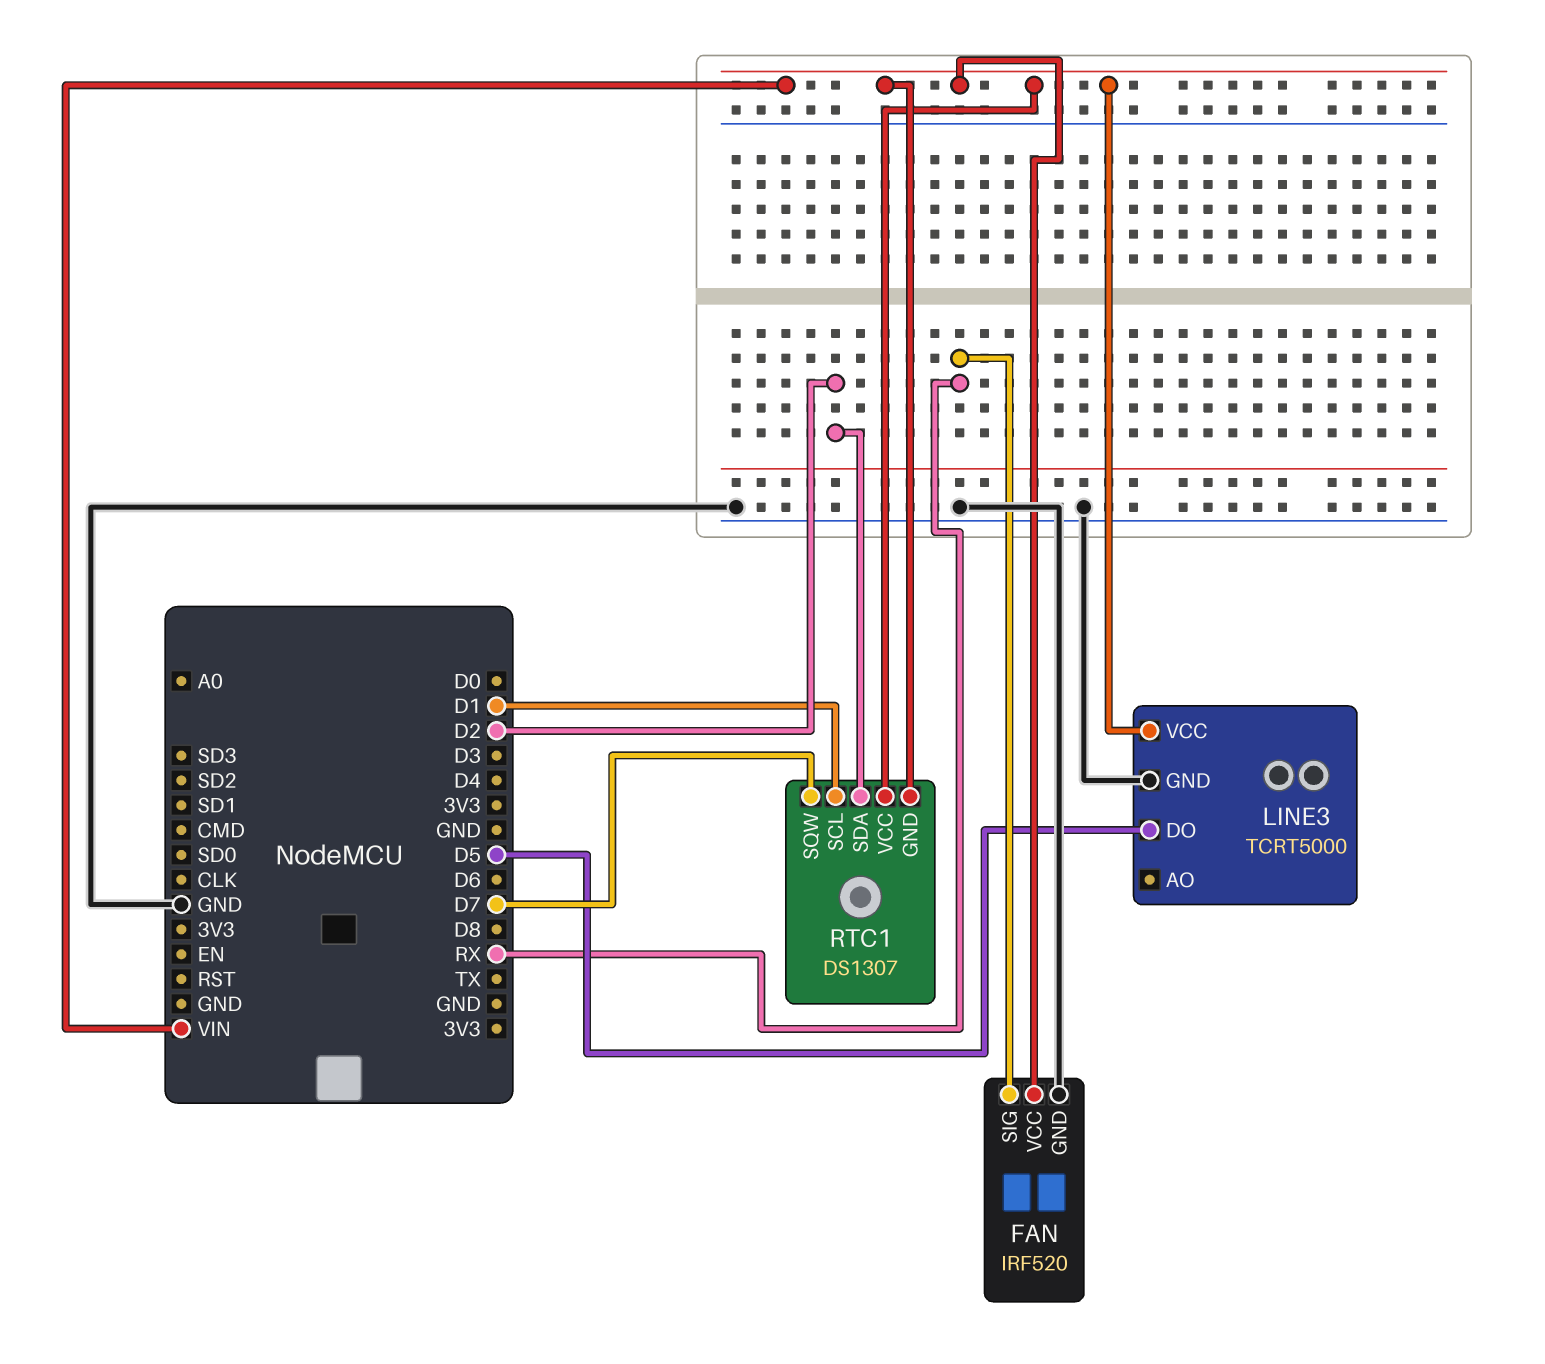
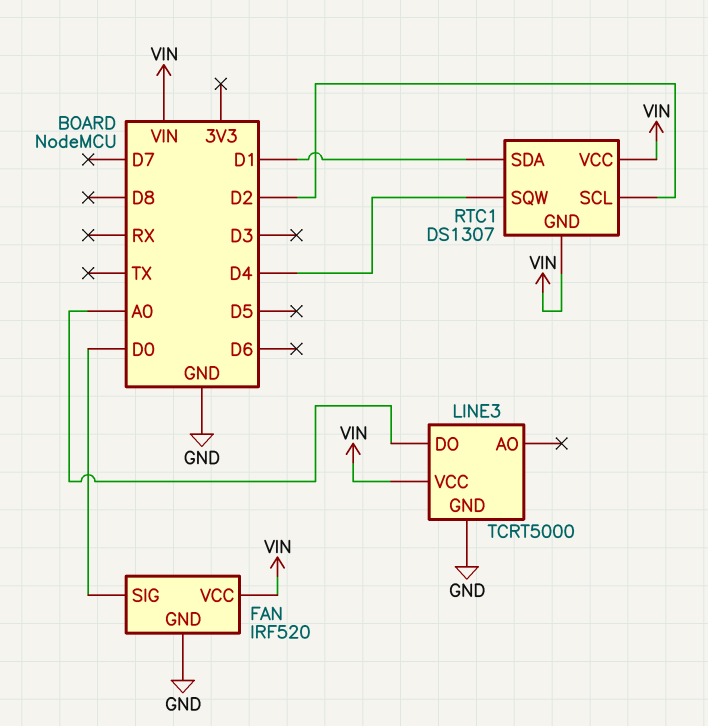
FAN pin SIG: RX -> D0
LINE3 pin DO: D5 -> A0
RTC1 pin SCL: D1 -> D2
RTC1 pin SDA: D2 -> D1
RTC1 pin SQW: D7 -> D4

